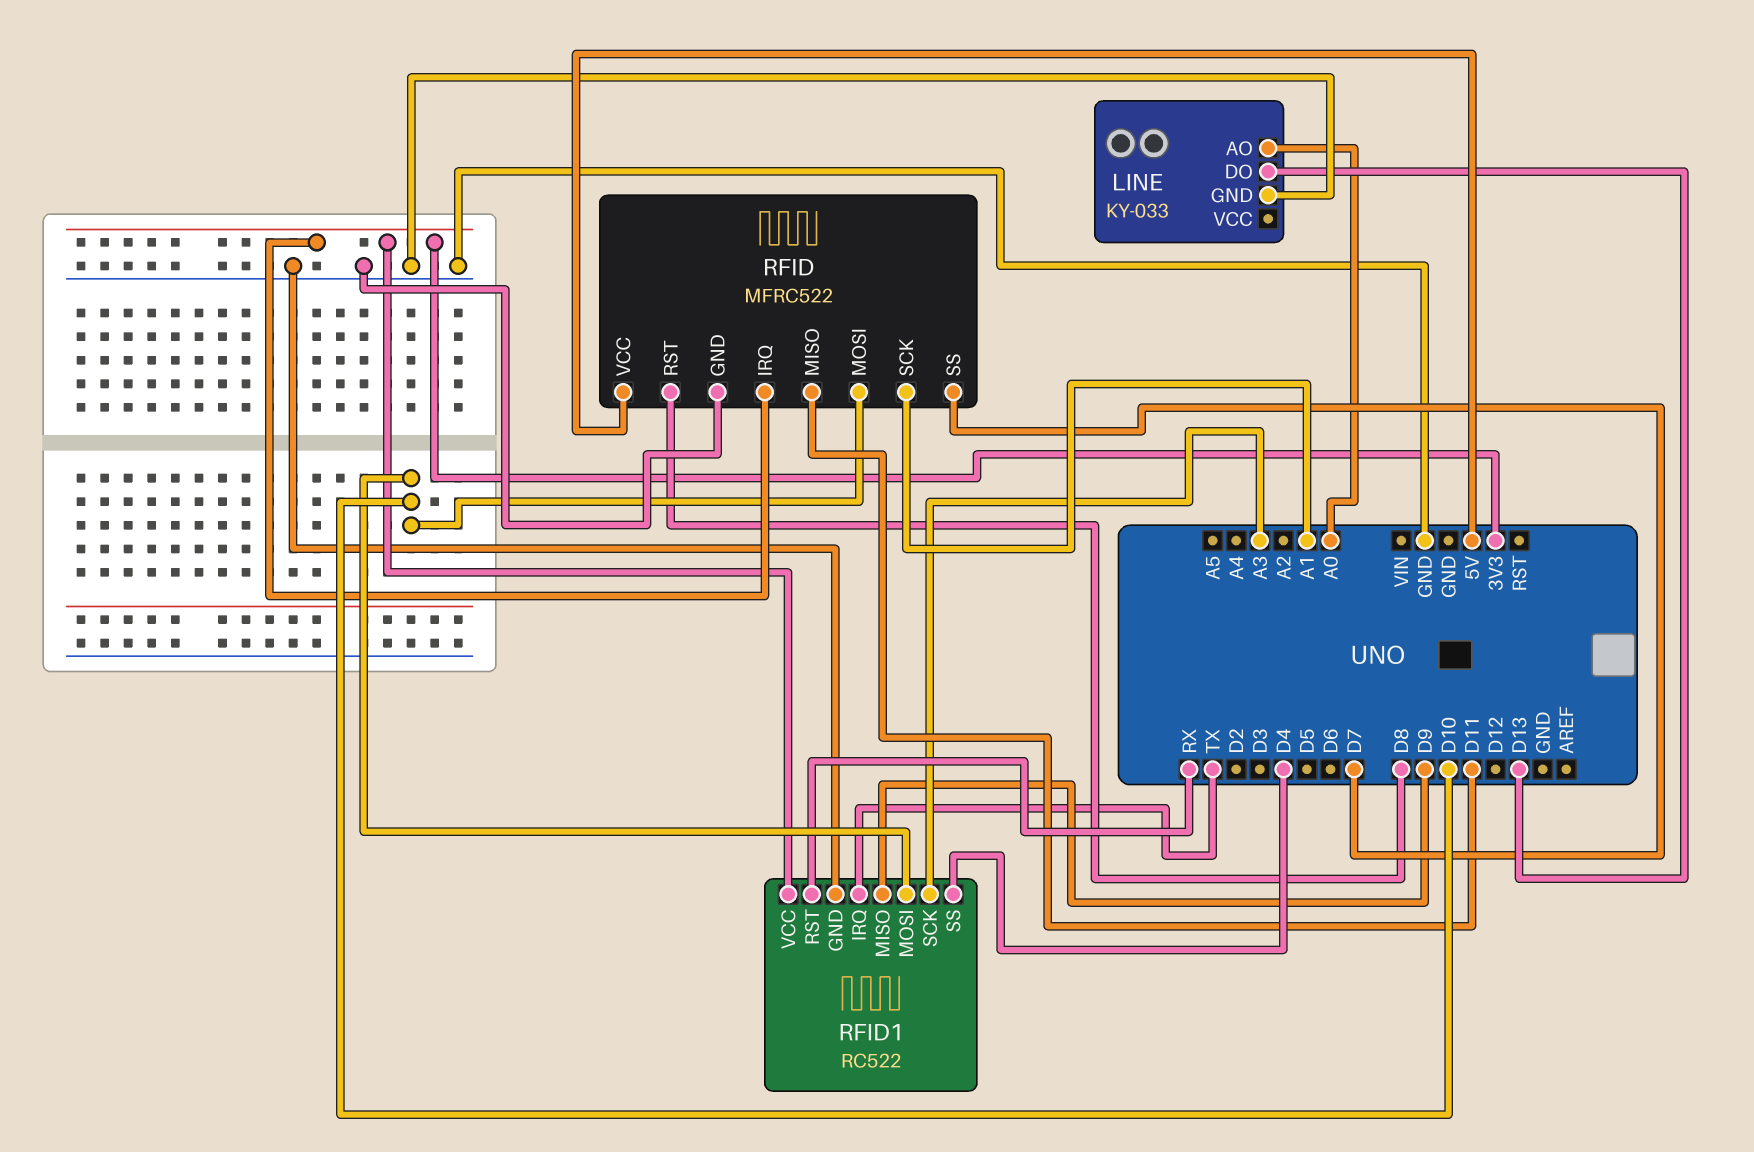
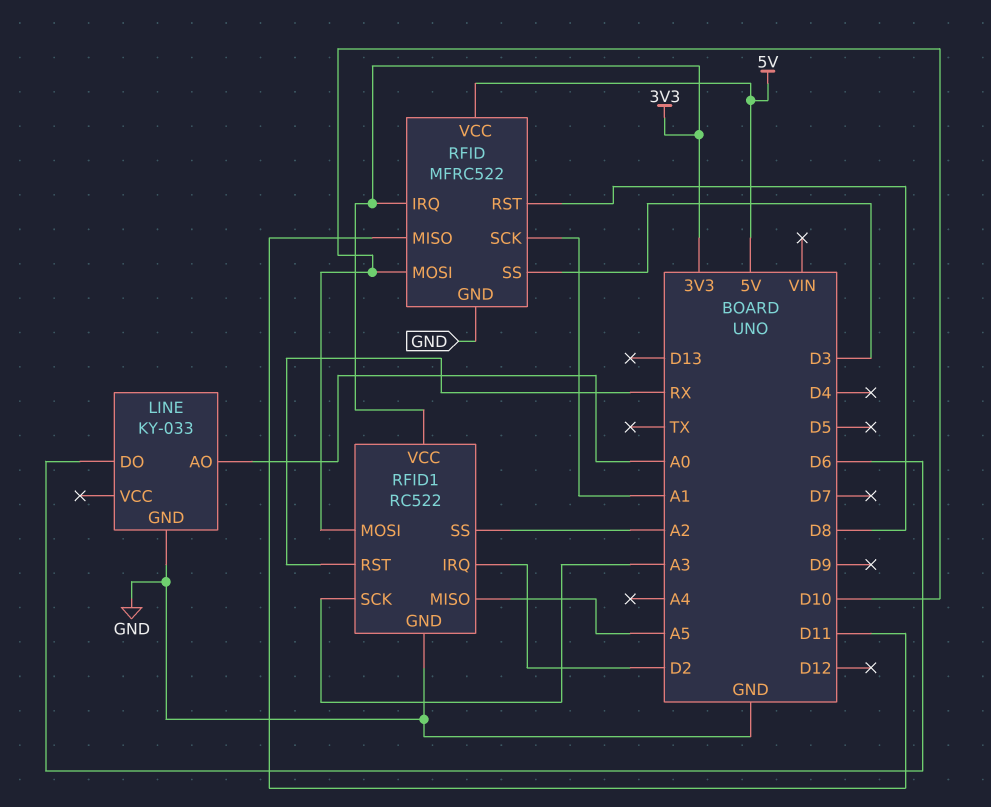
LINE pin DO: D13 -> D6
RFID pin SS: D7 -> D3
RFID1 pin IRQ: TX -> D2
RFID1 pin MISO: D9 -> A5
RFID1 pin SS: D4 -> A2

